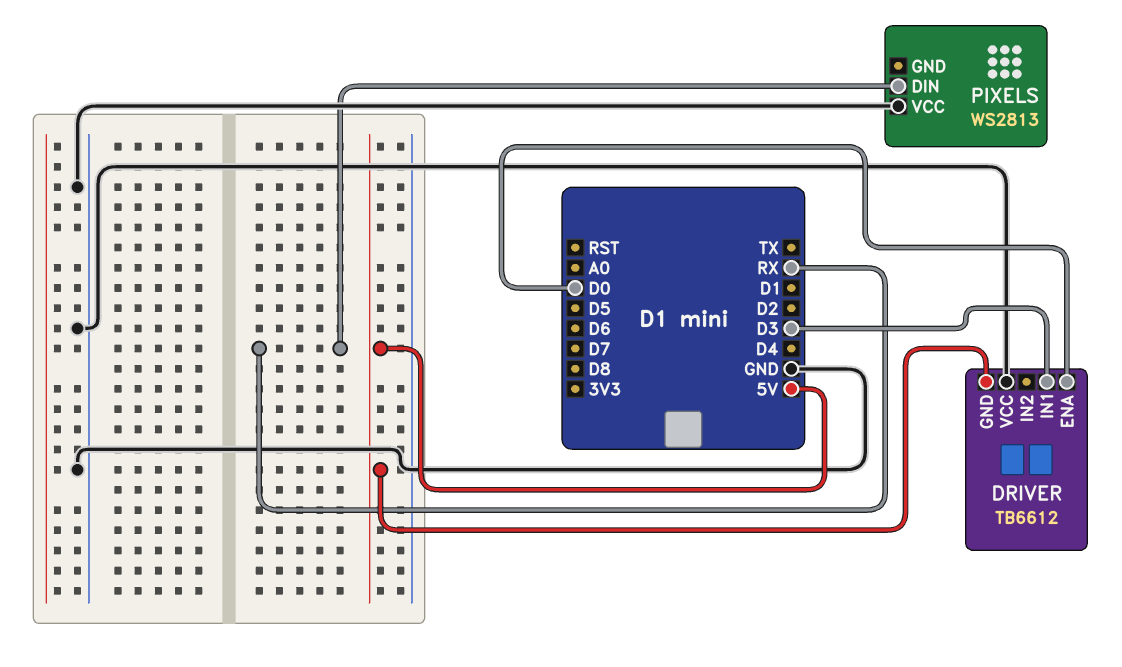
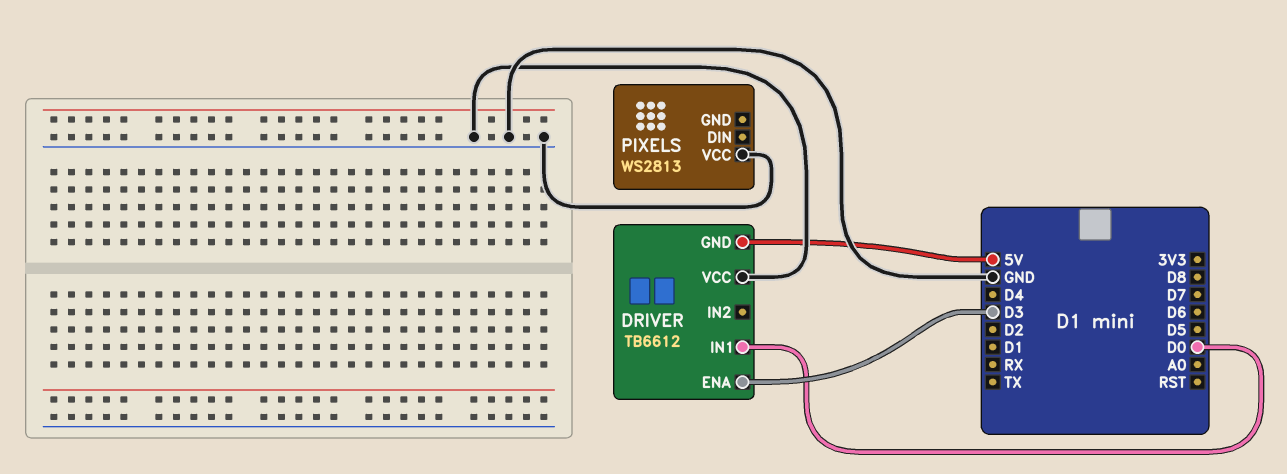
DRIVER pin ENA: D0 -> D3
DRIVER pin IN1: D3 -> D0
PIXELS pin DIN: RX -> none

